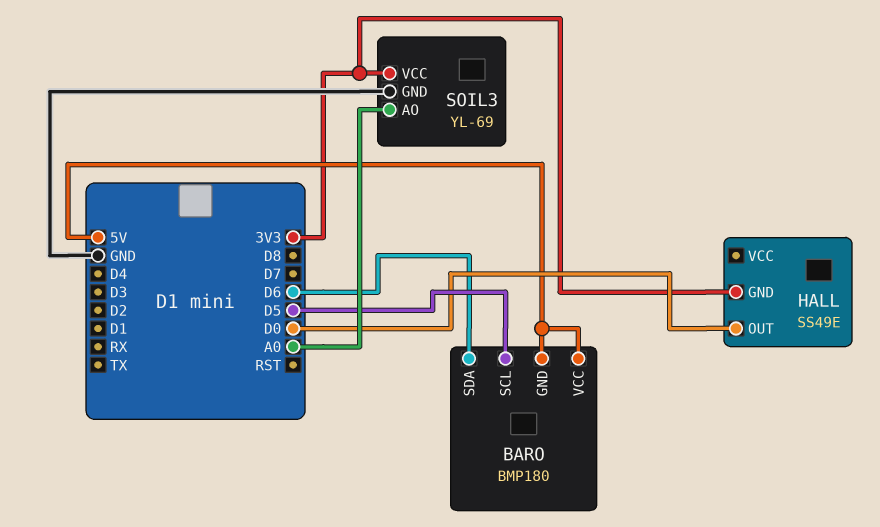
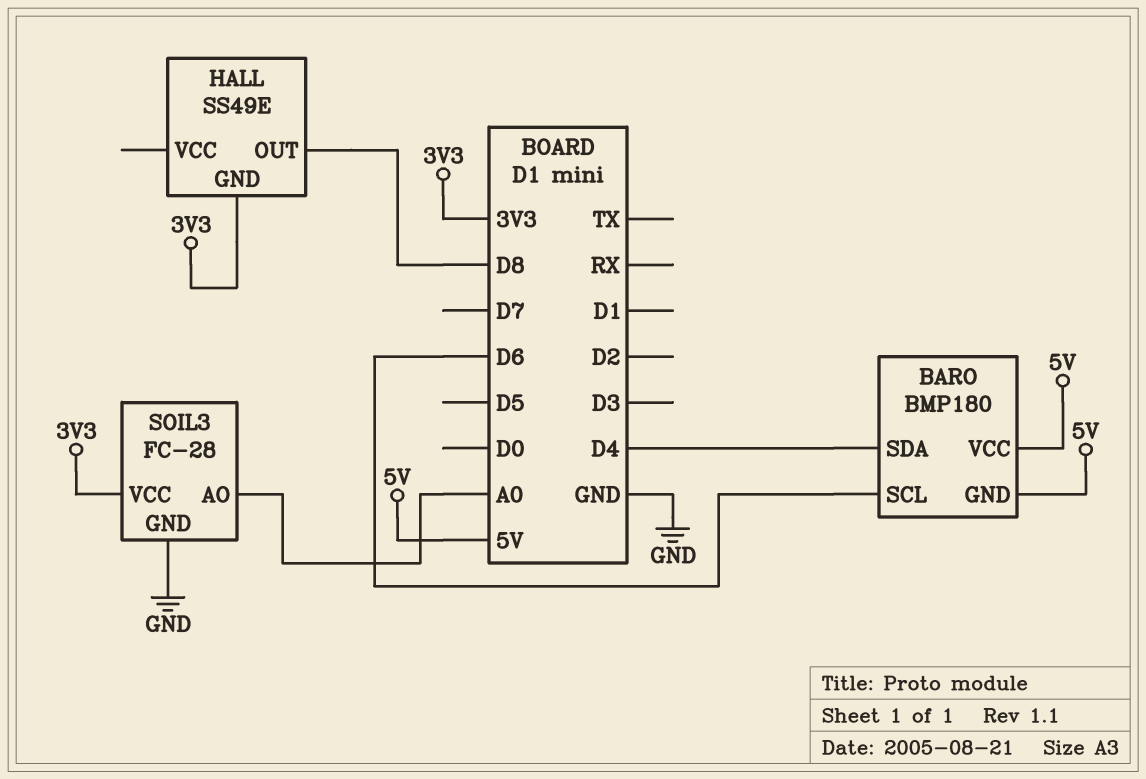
BARO pin SCL: D5 -> D6
BARO pin SDA: D6 -> D4
HALL pin OUT: D0 -> D8
SOIL3: YL-69 -> FC-28

